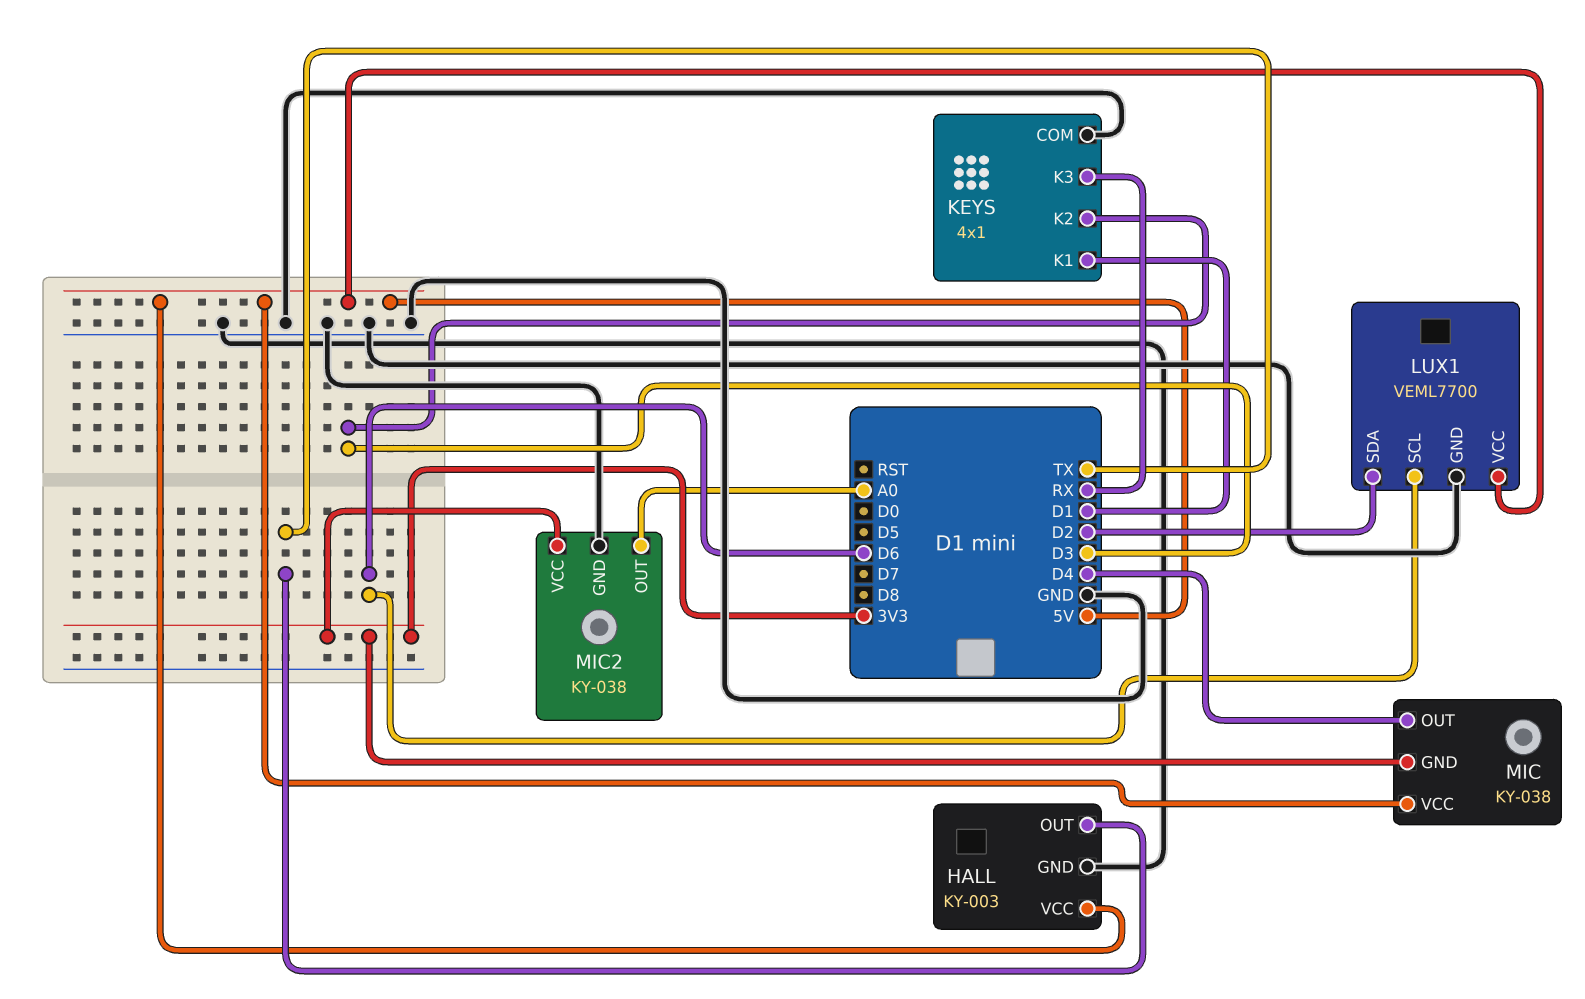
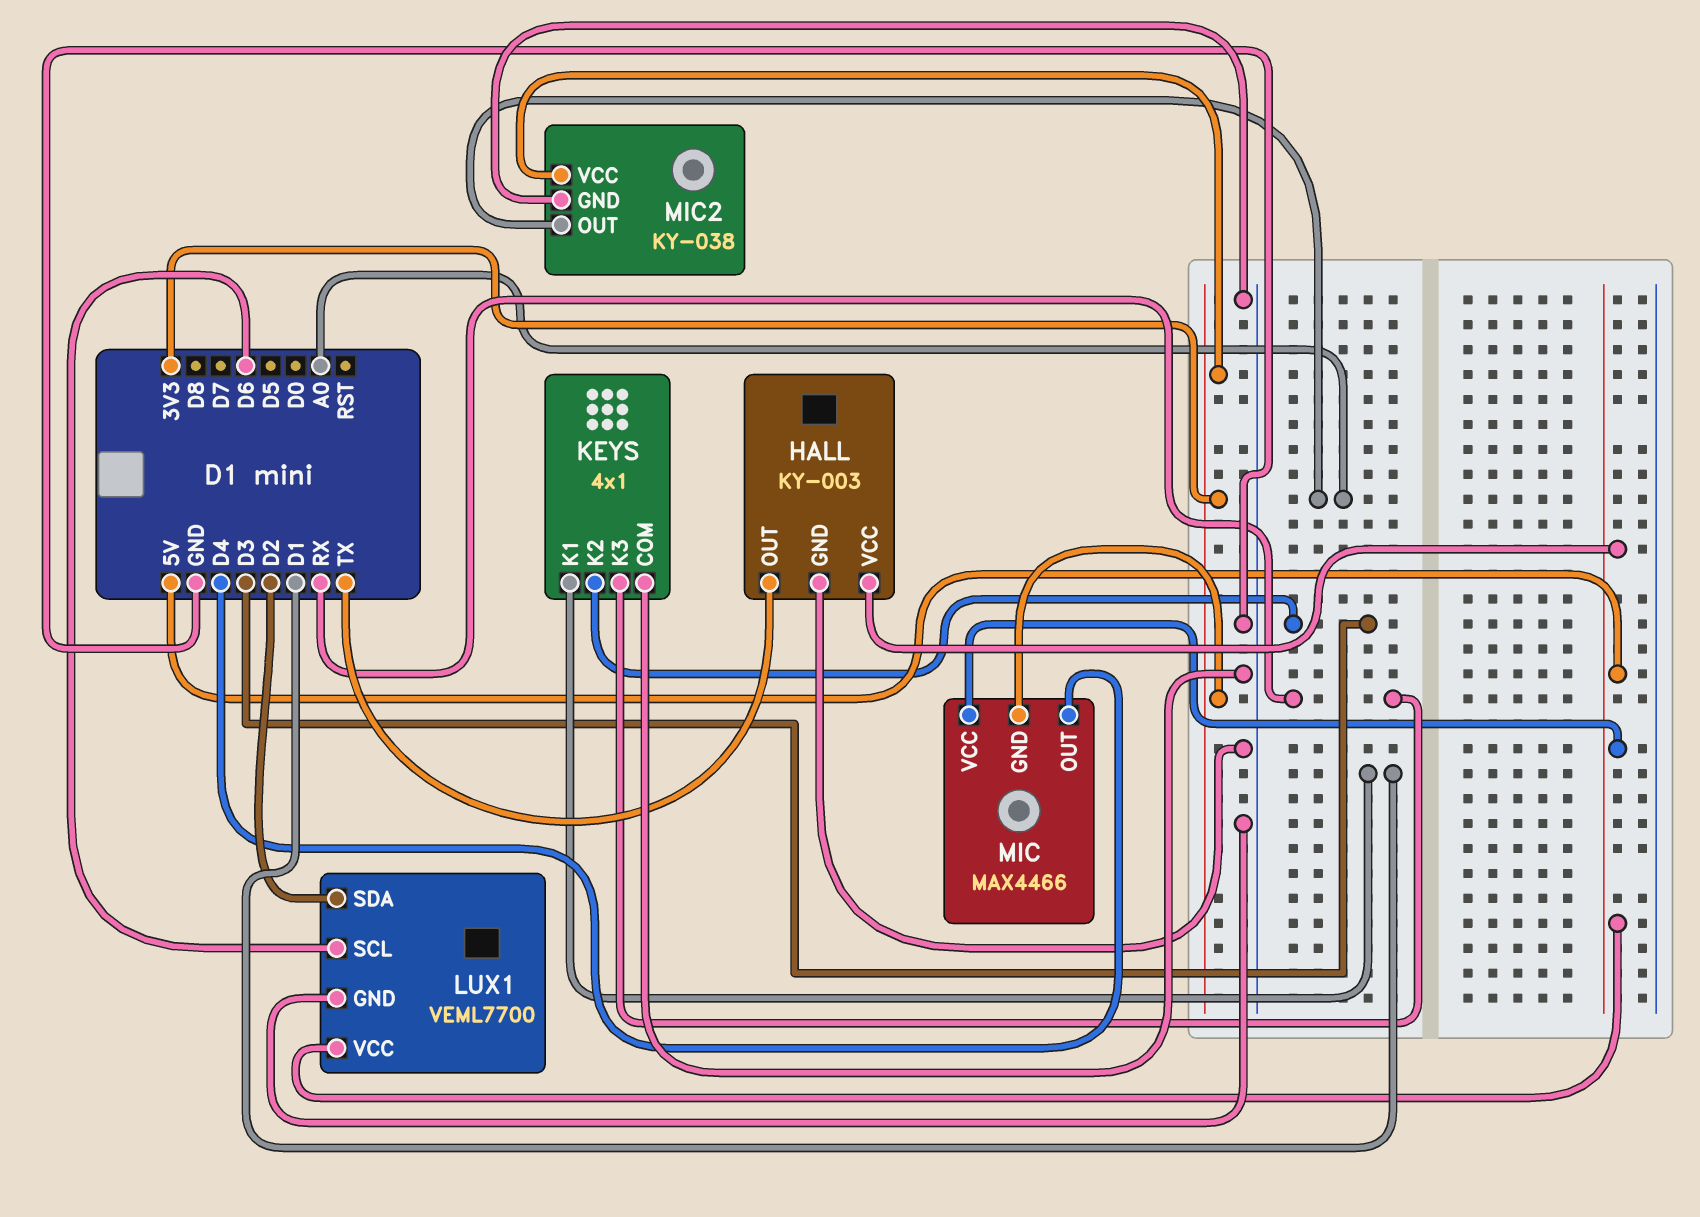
MIC: KY-038 -> MAX4466

